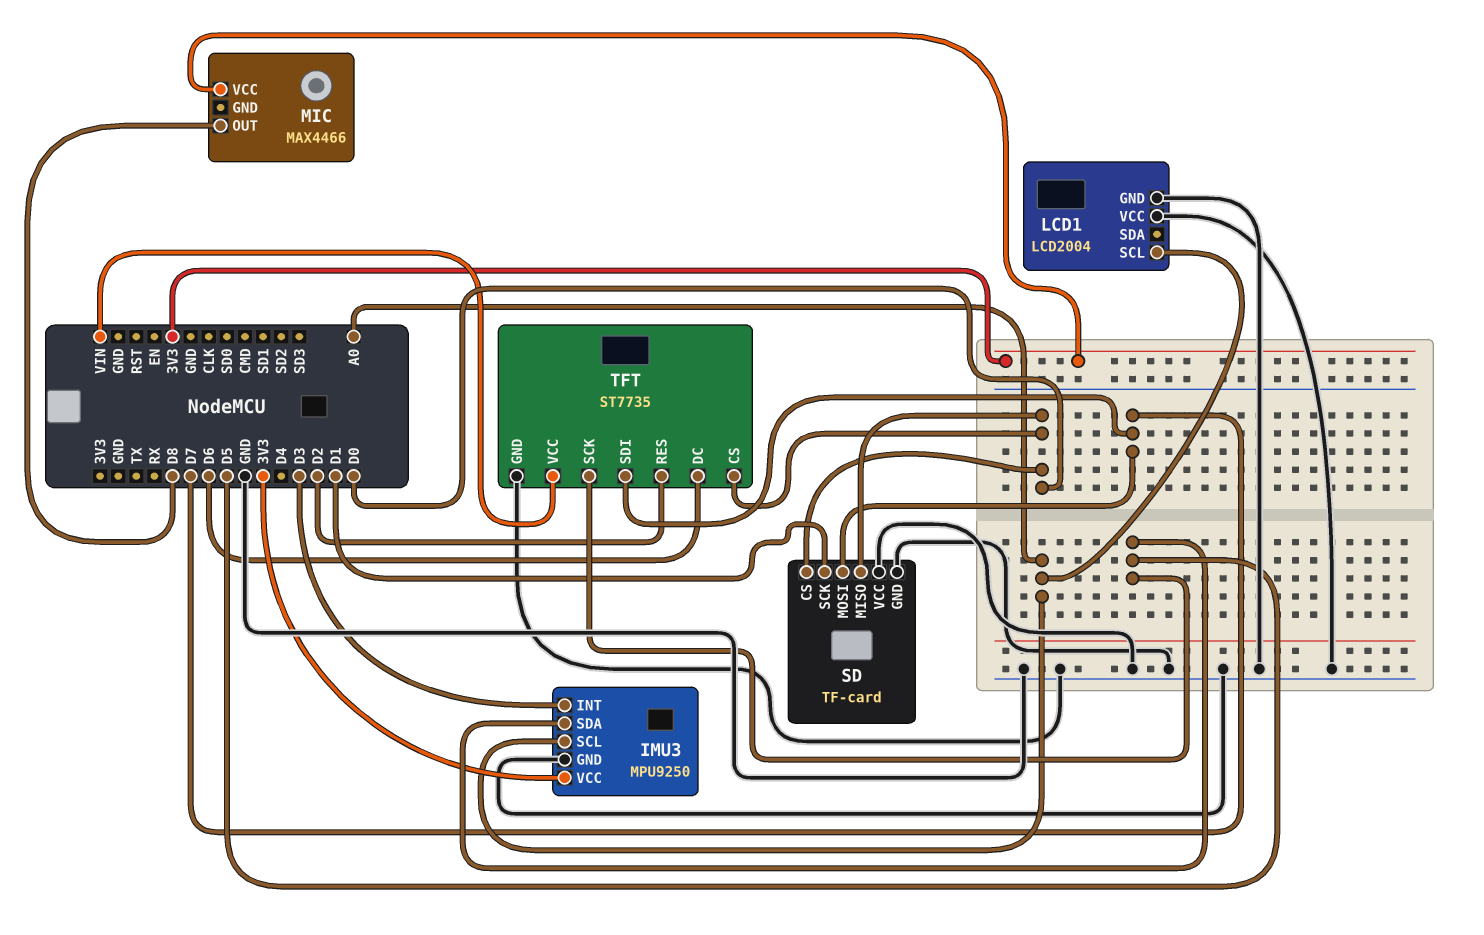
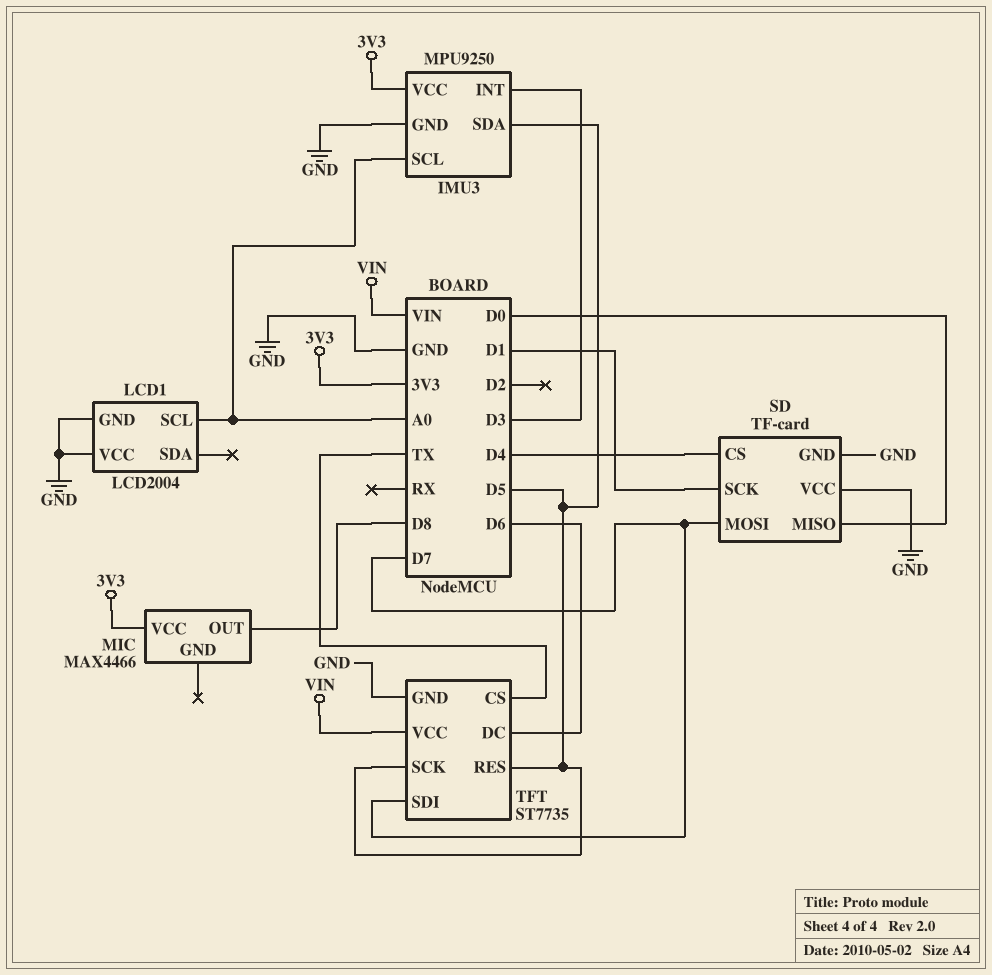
SD pin CS: D0 -> D4
TFT pin CS: D0 -> TX
TFT pin RES: D2 -> D5

